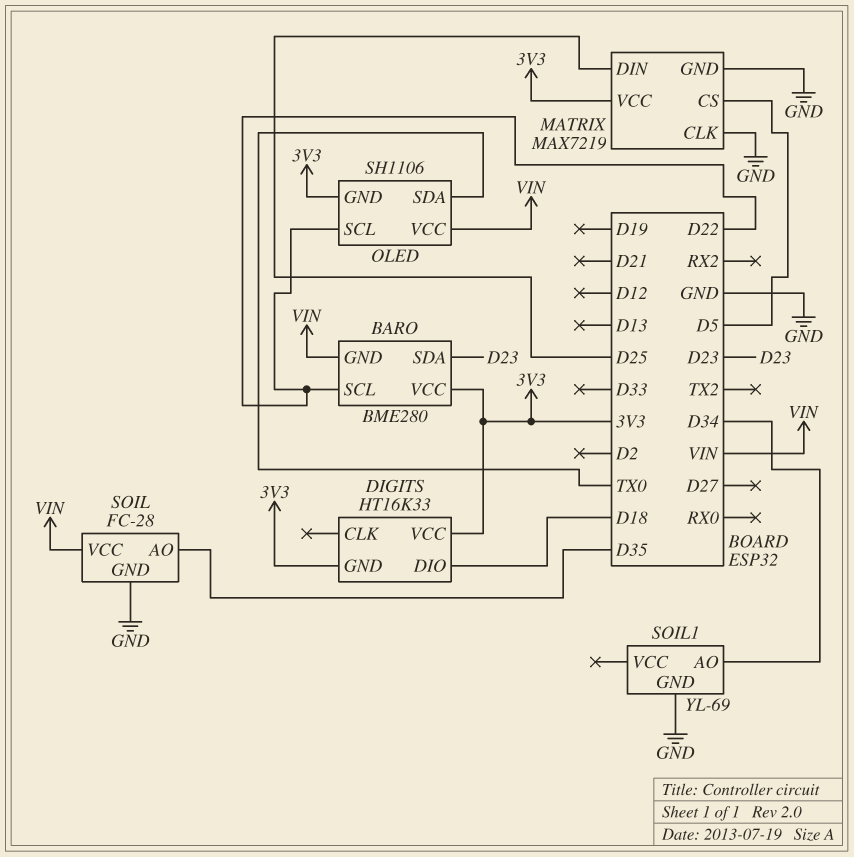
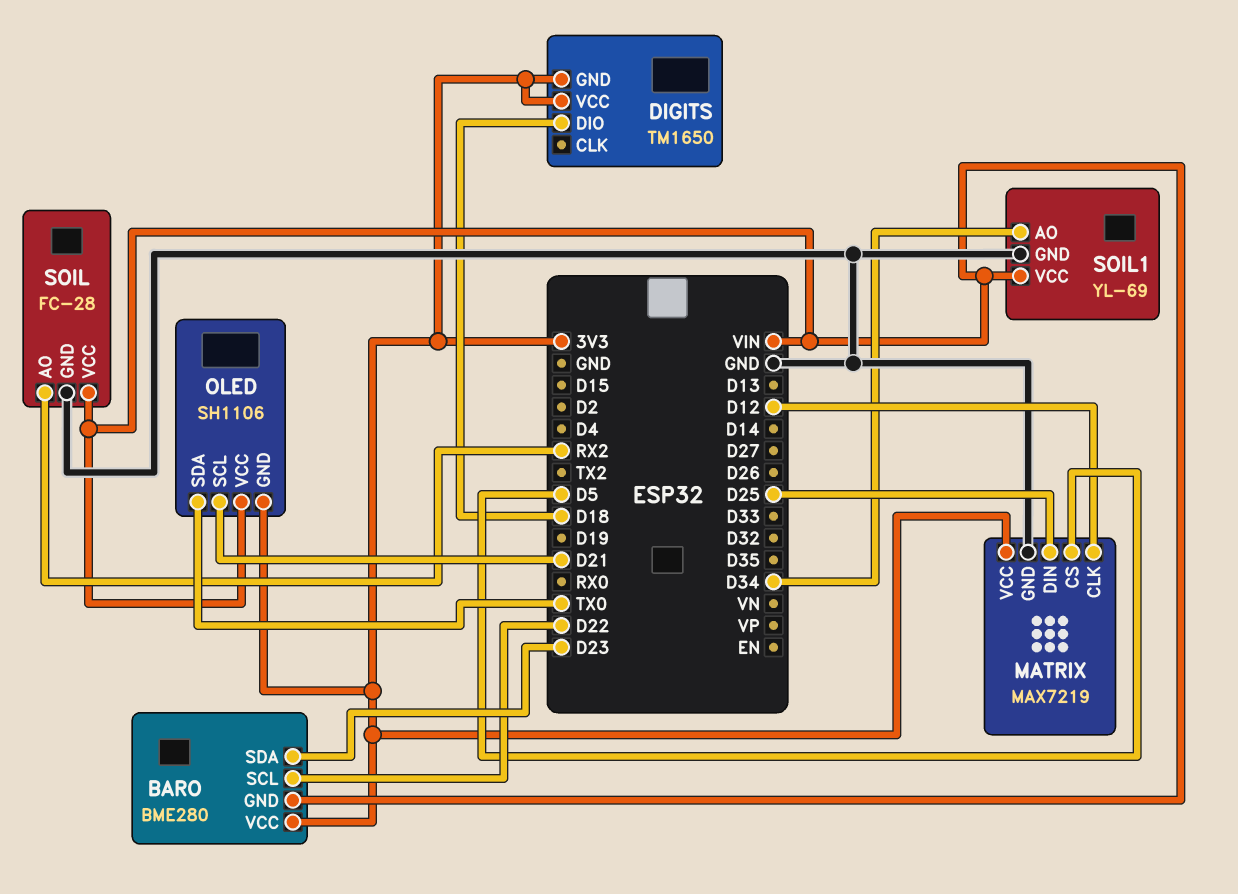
DIGITS: HT16K33 -> TM1650
MATRIX pin CLK: GND -> D12
OLED pin SCL: D22 -> D21
SOIL pin AO: D35 -> RX2
SOIL1 pin VCC: none -> VIN

